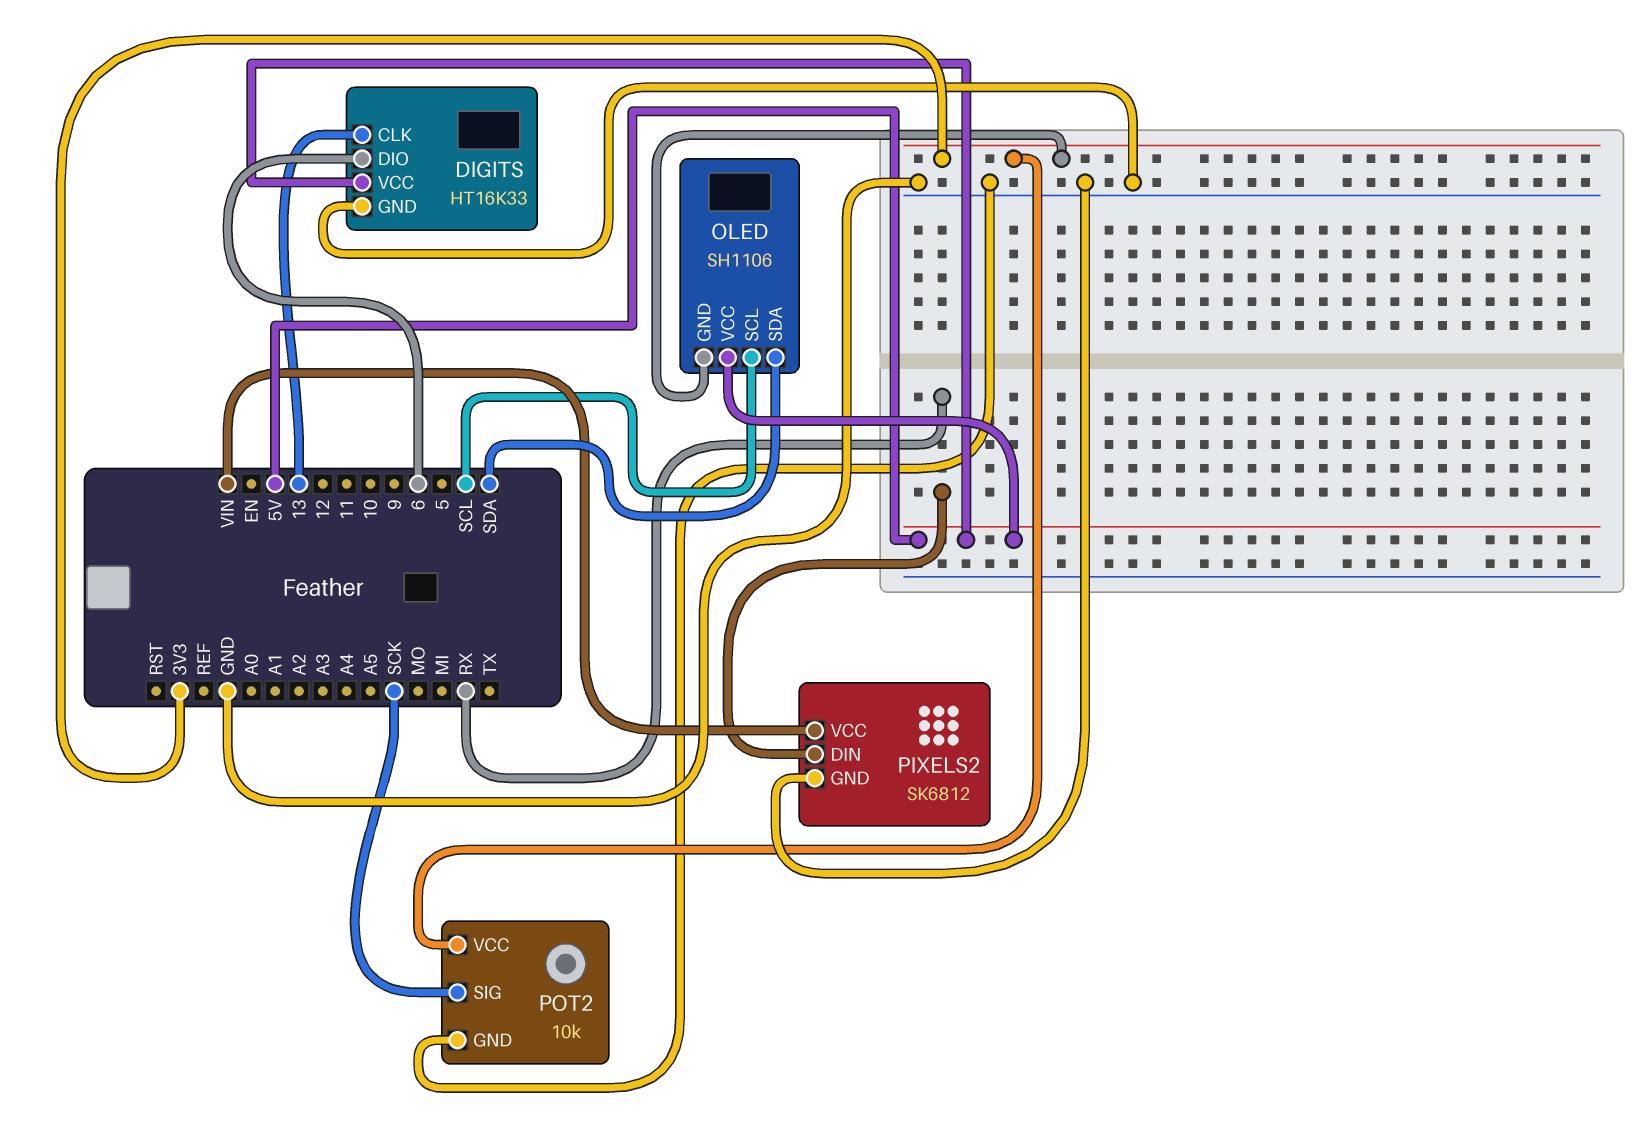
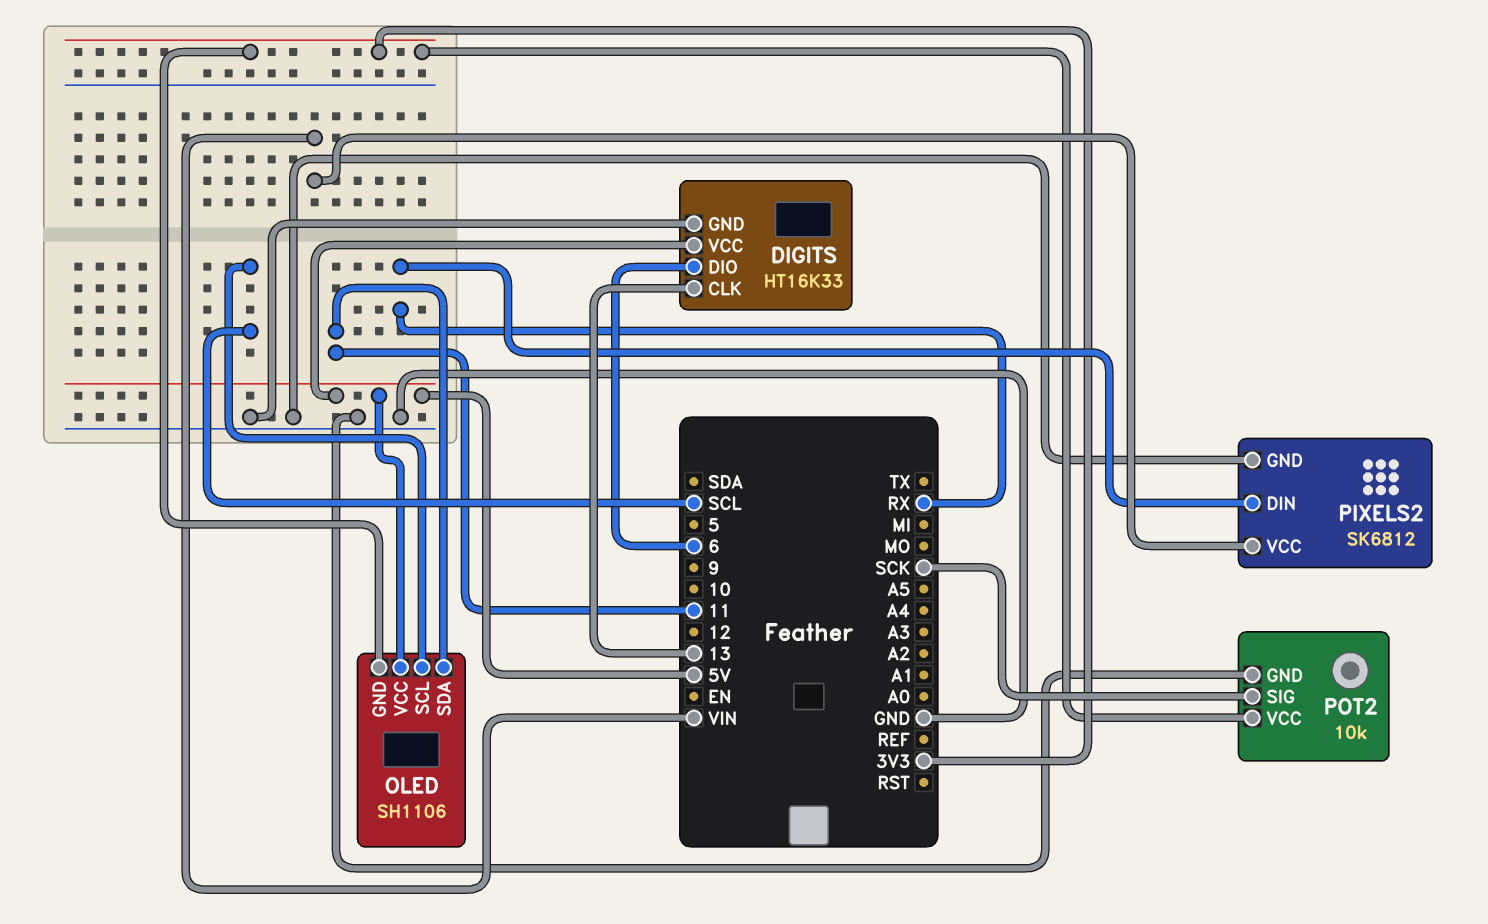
OLED pin SDA: SDA -> 11

